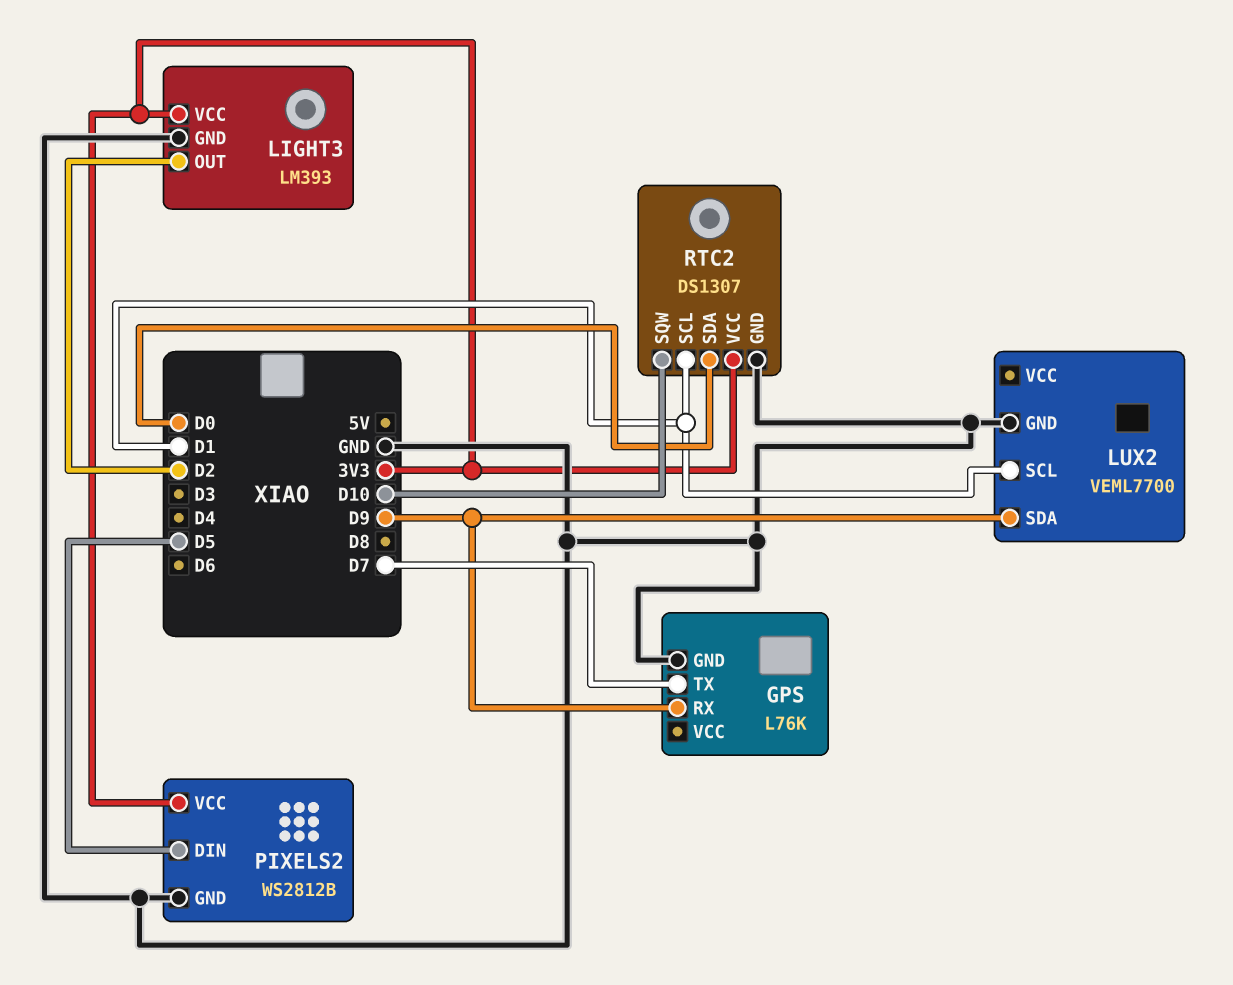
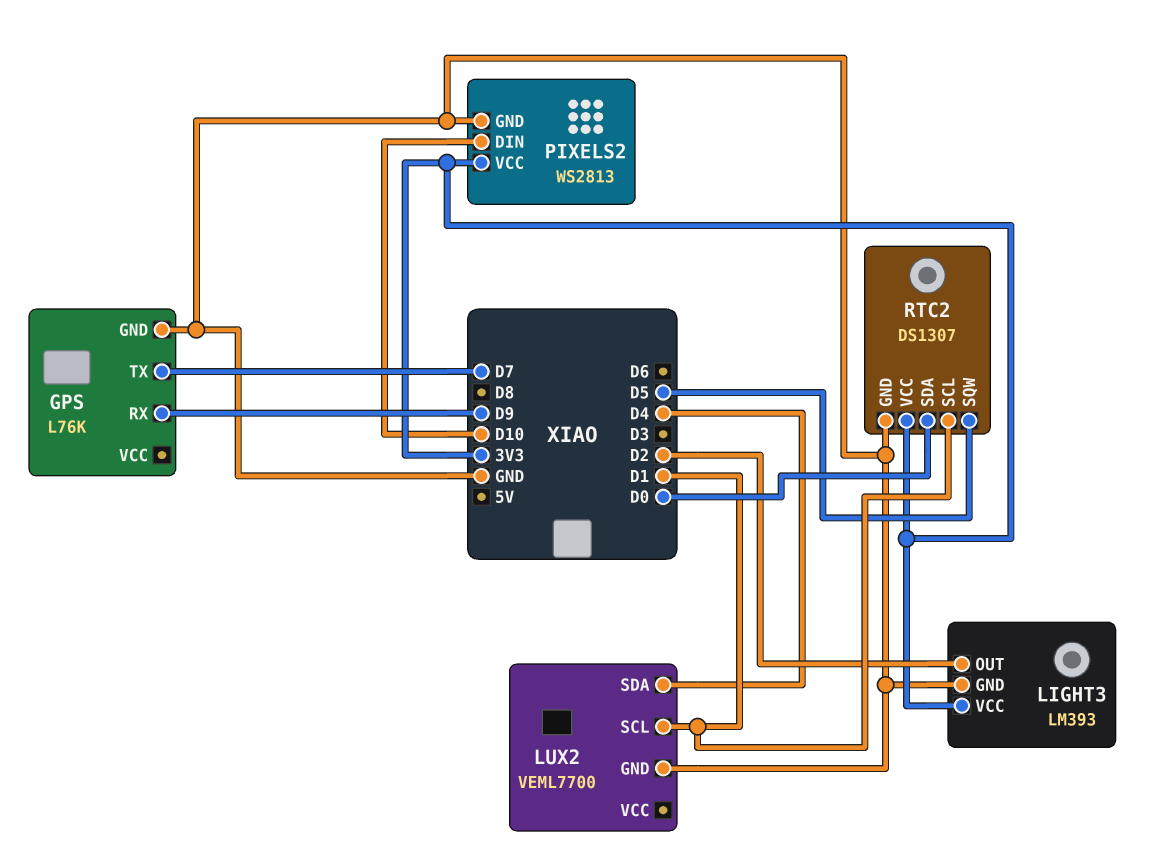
LUX2 pin SDA: D9 -> D4
PIXELS2: WS2812B -> WS2813
PIXELS2 pin DIN: D5 -> D10
RTC2 pin SQW: D10 -> D5

